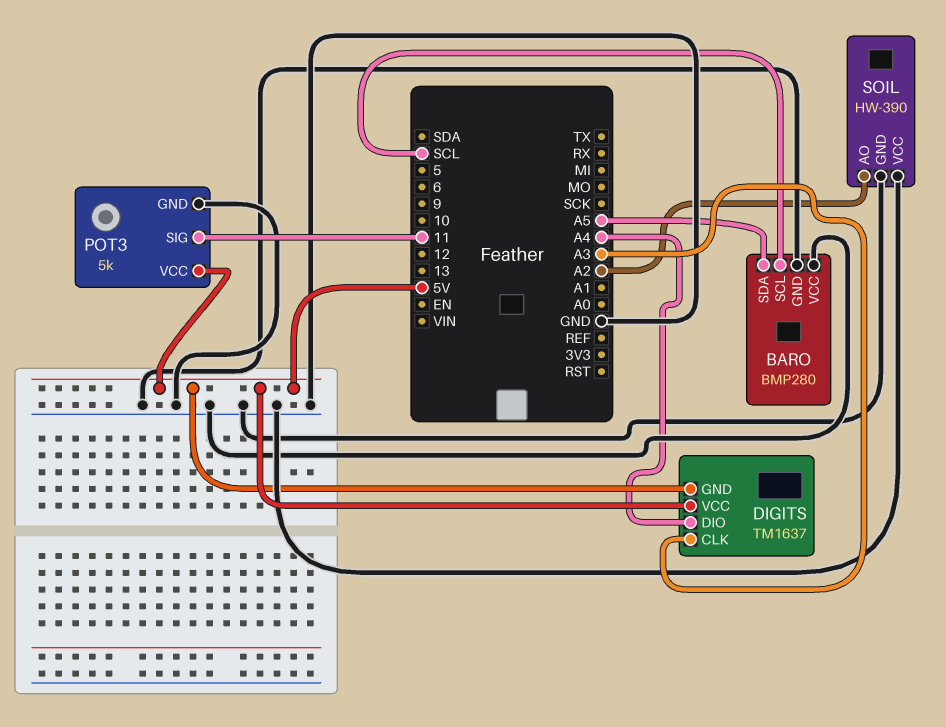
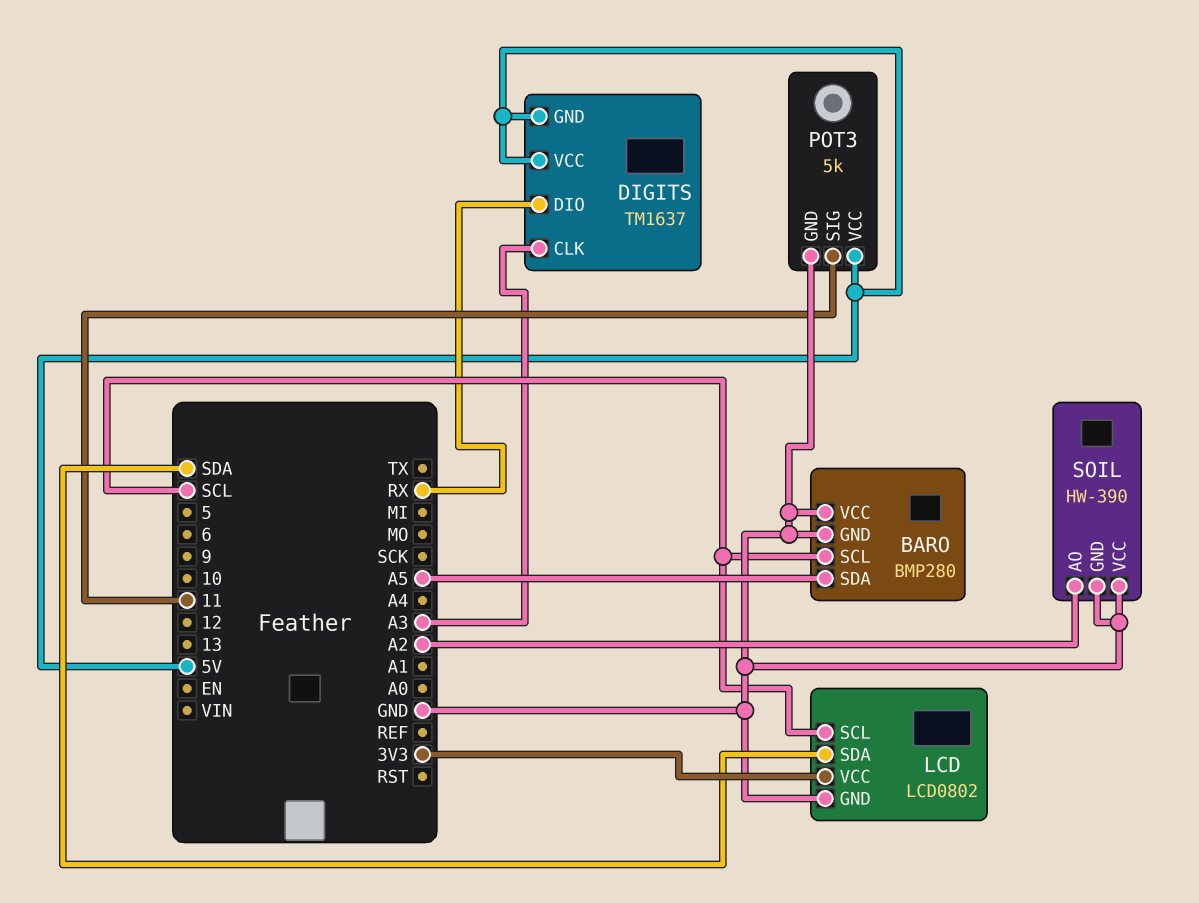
DIGITS pin DIO: A4 -> RX
LCD: none -> LCD0802
LCD pin GND: none -> GND
LCD pin SCL: none -> SCL
LCD pin SDA: none -> SDA
LCD pin VCC: none -> 3V3

